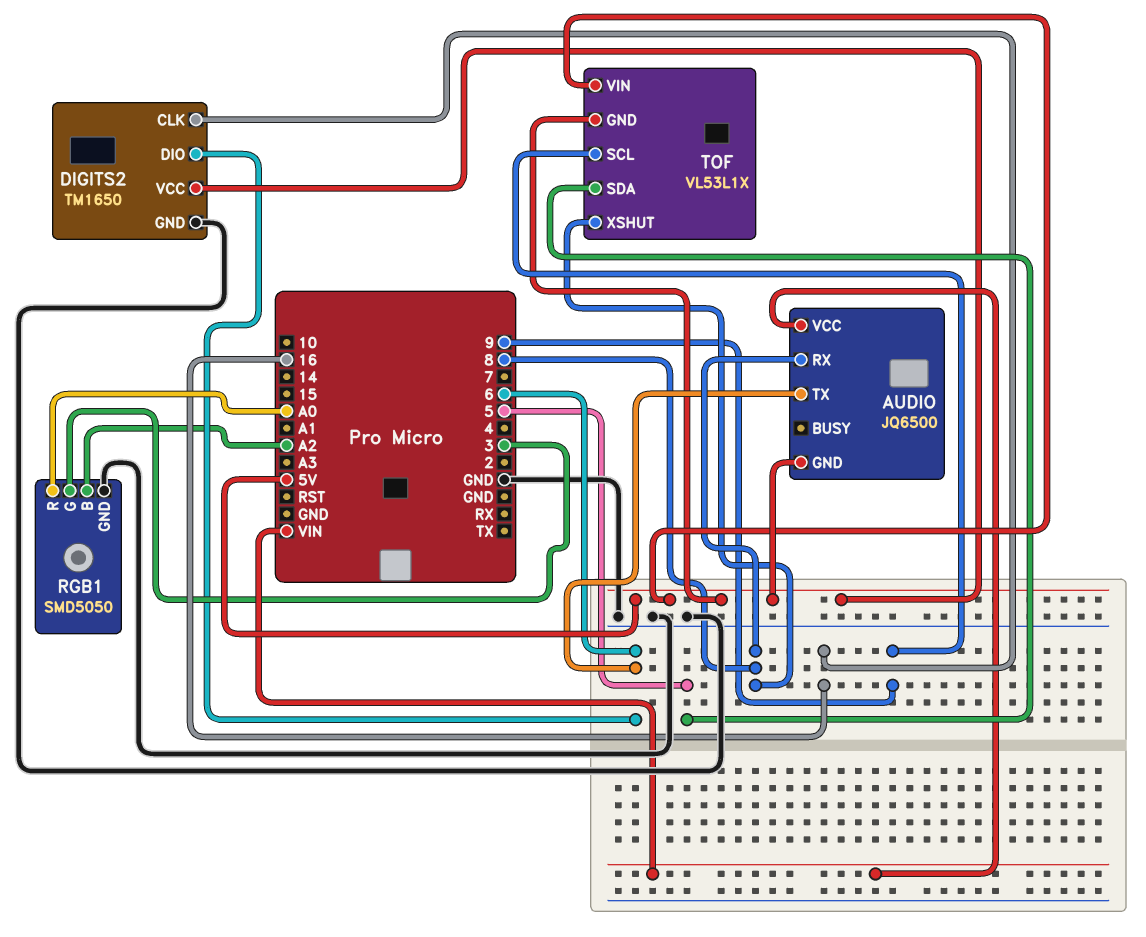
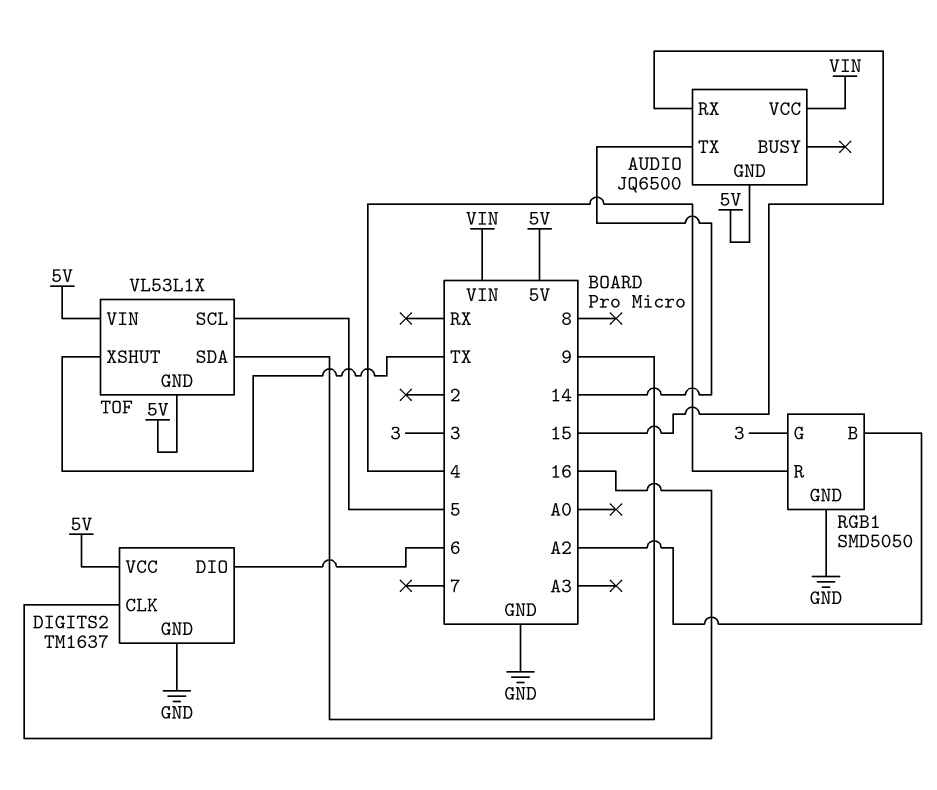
AUDIO pin RX: 8 -> 15
AUDIO pin TX: 6 -> 14
DIGITS2: TM1650 -> TM1637
RGB1 pin R: A0 -> 4
TOF pin SCL: 9 -> 5
TOF pin SDA: 5 -> 9
TOF pin XSHUT: 8 -> TX

